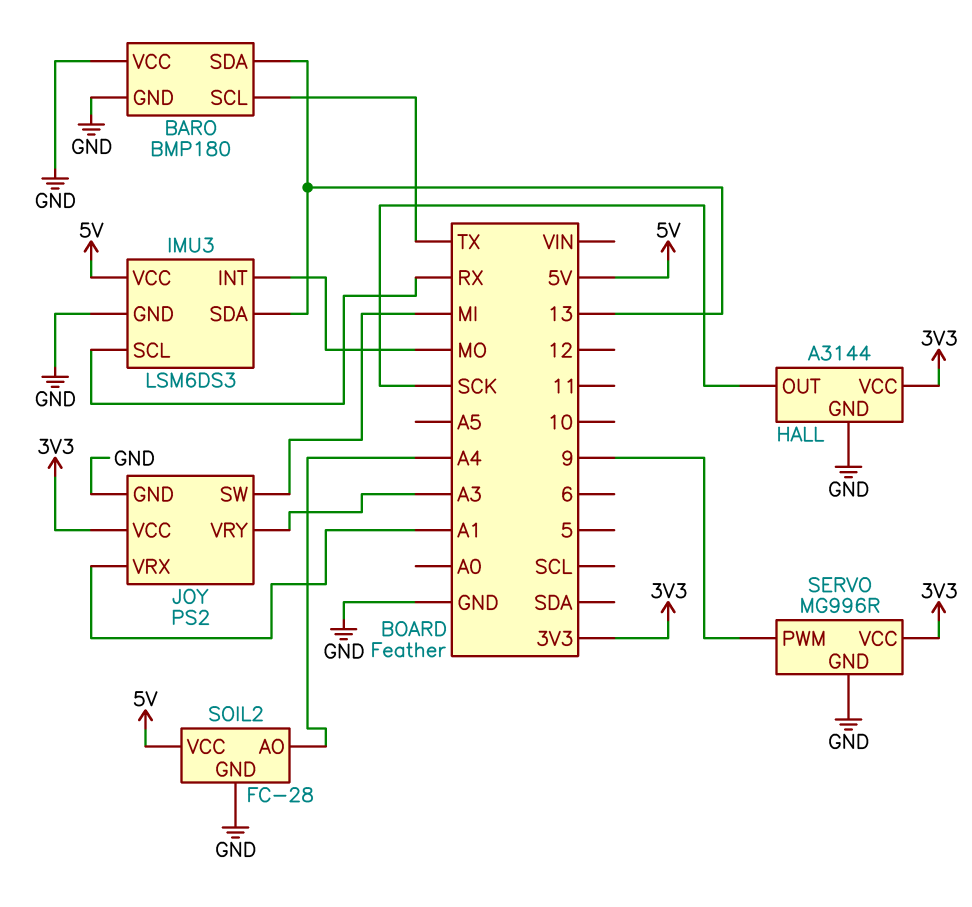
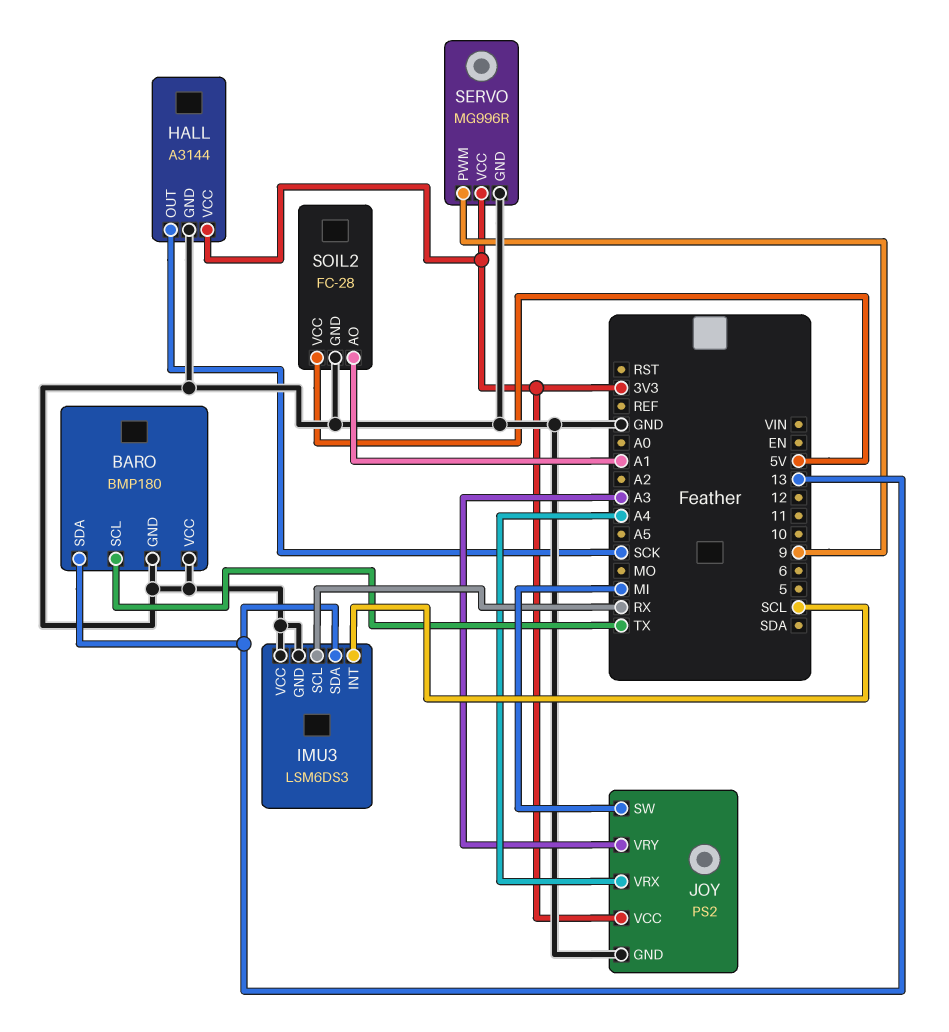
IMU3 pin INT: MO -> SCL
IMU3 pin VCC: 5V -> GND
JOY pin VRX: A1 -> A4
SOIL2 pin AO: A4 -> A1

